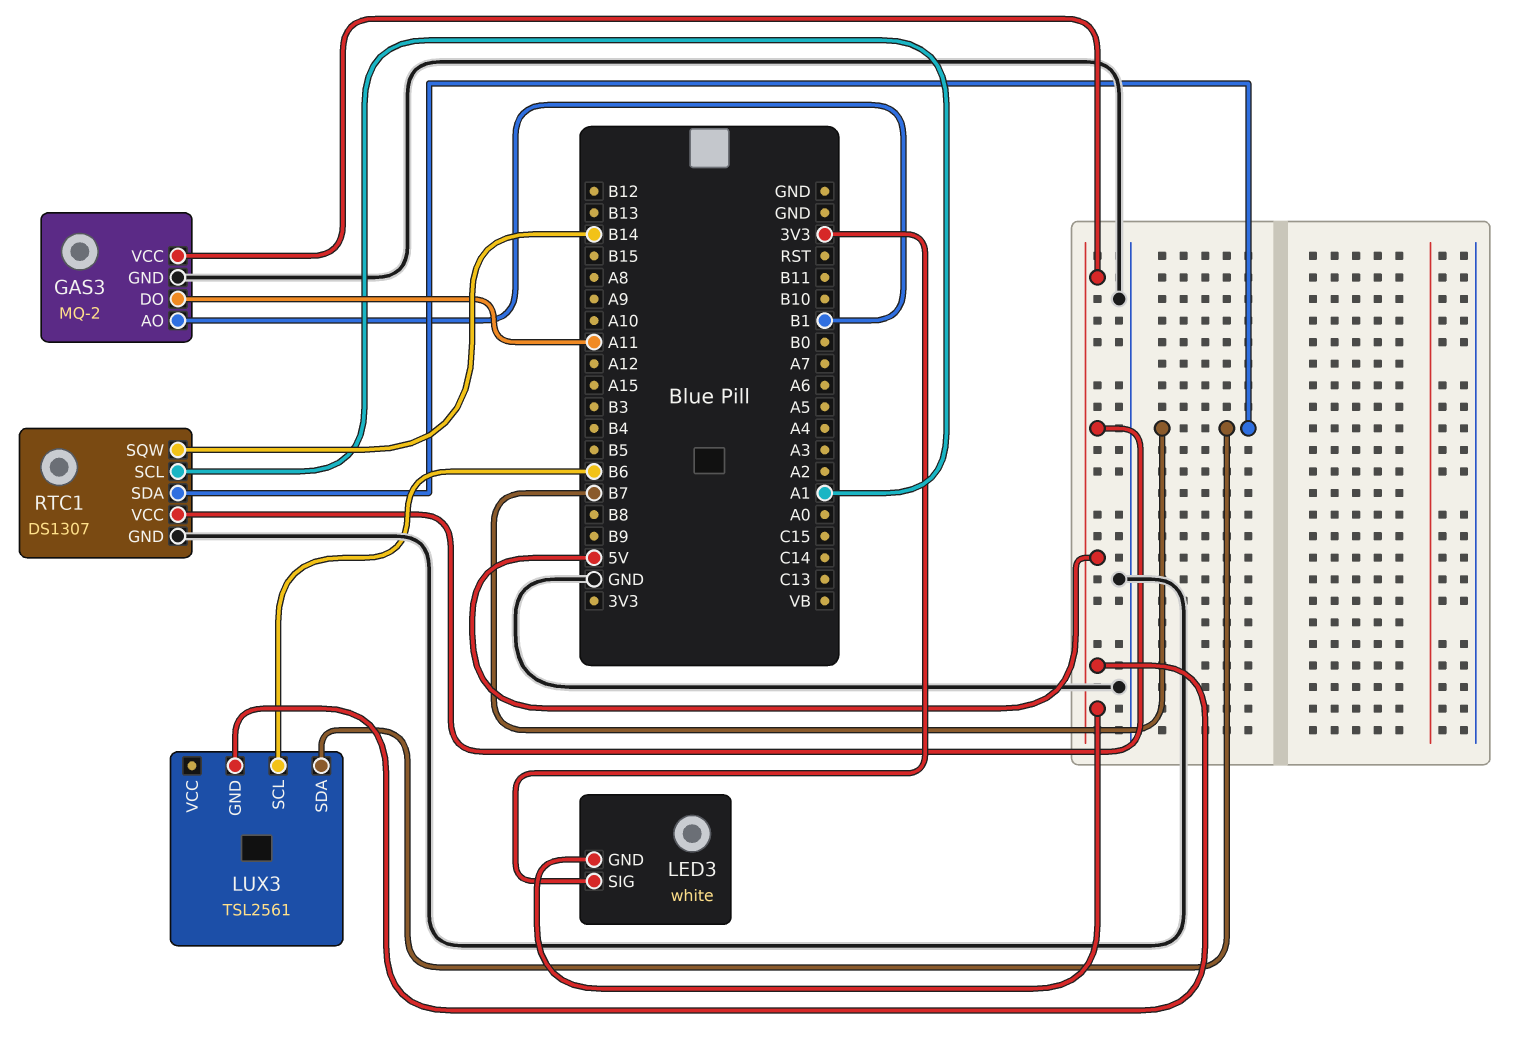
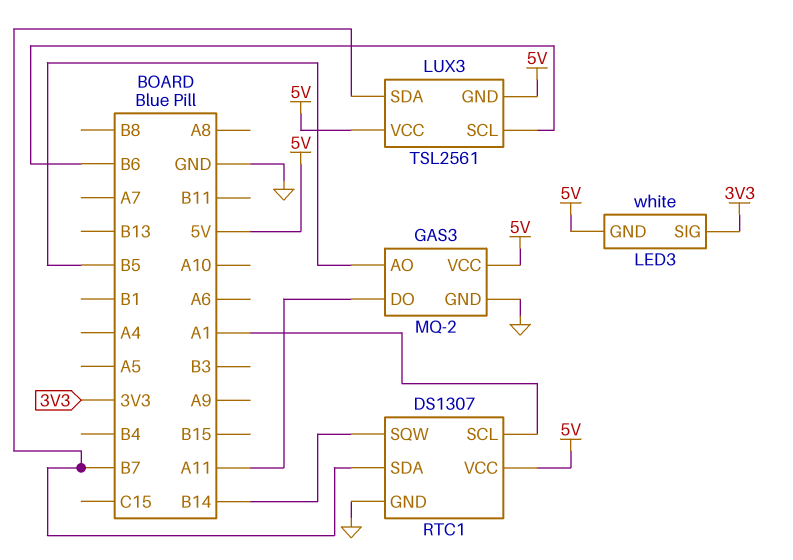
GAS3 pin AO: B1 -> B5
LUX3 pin VCC: none -> 5V

